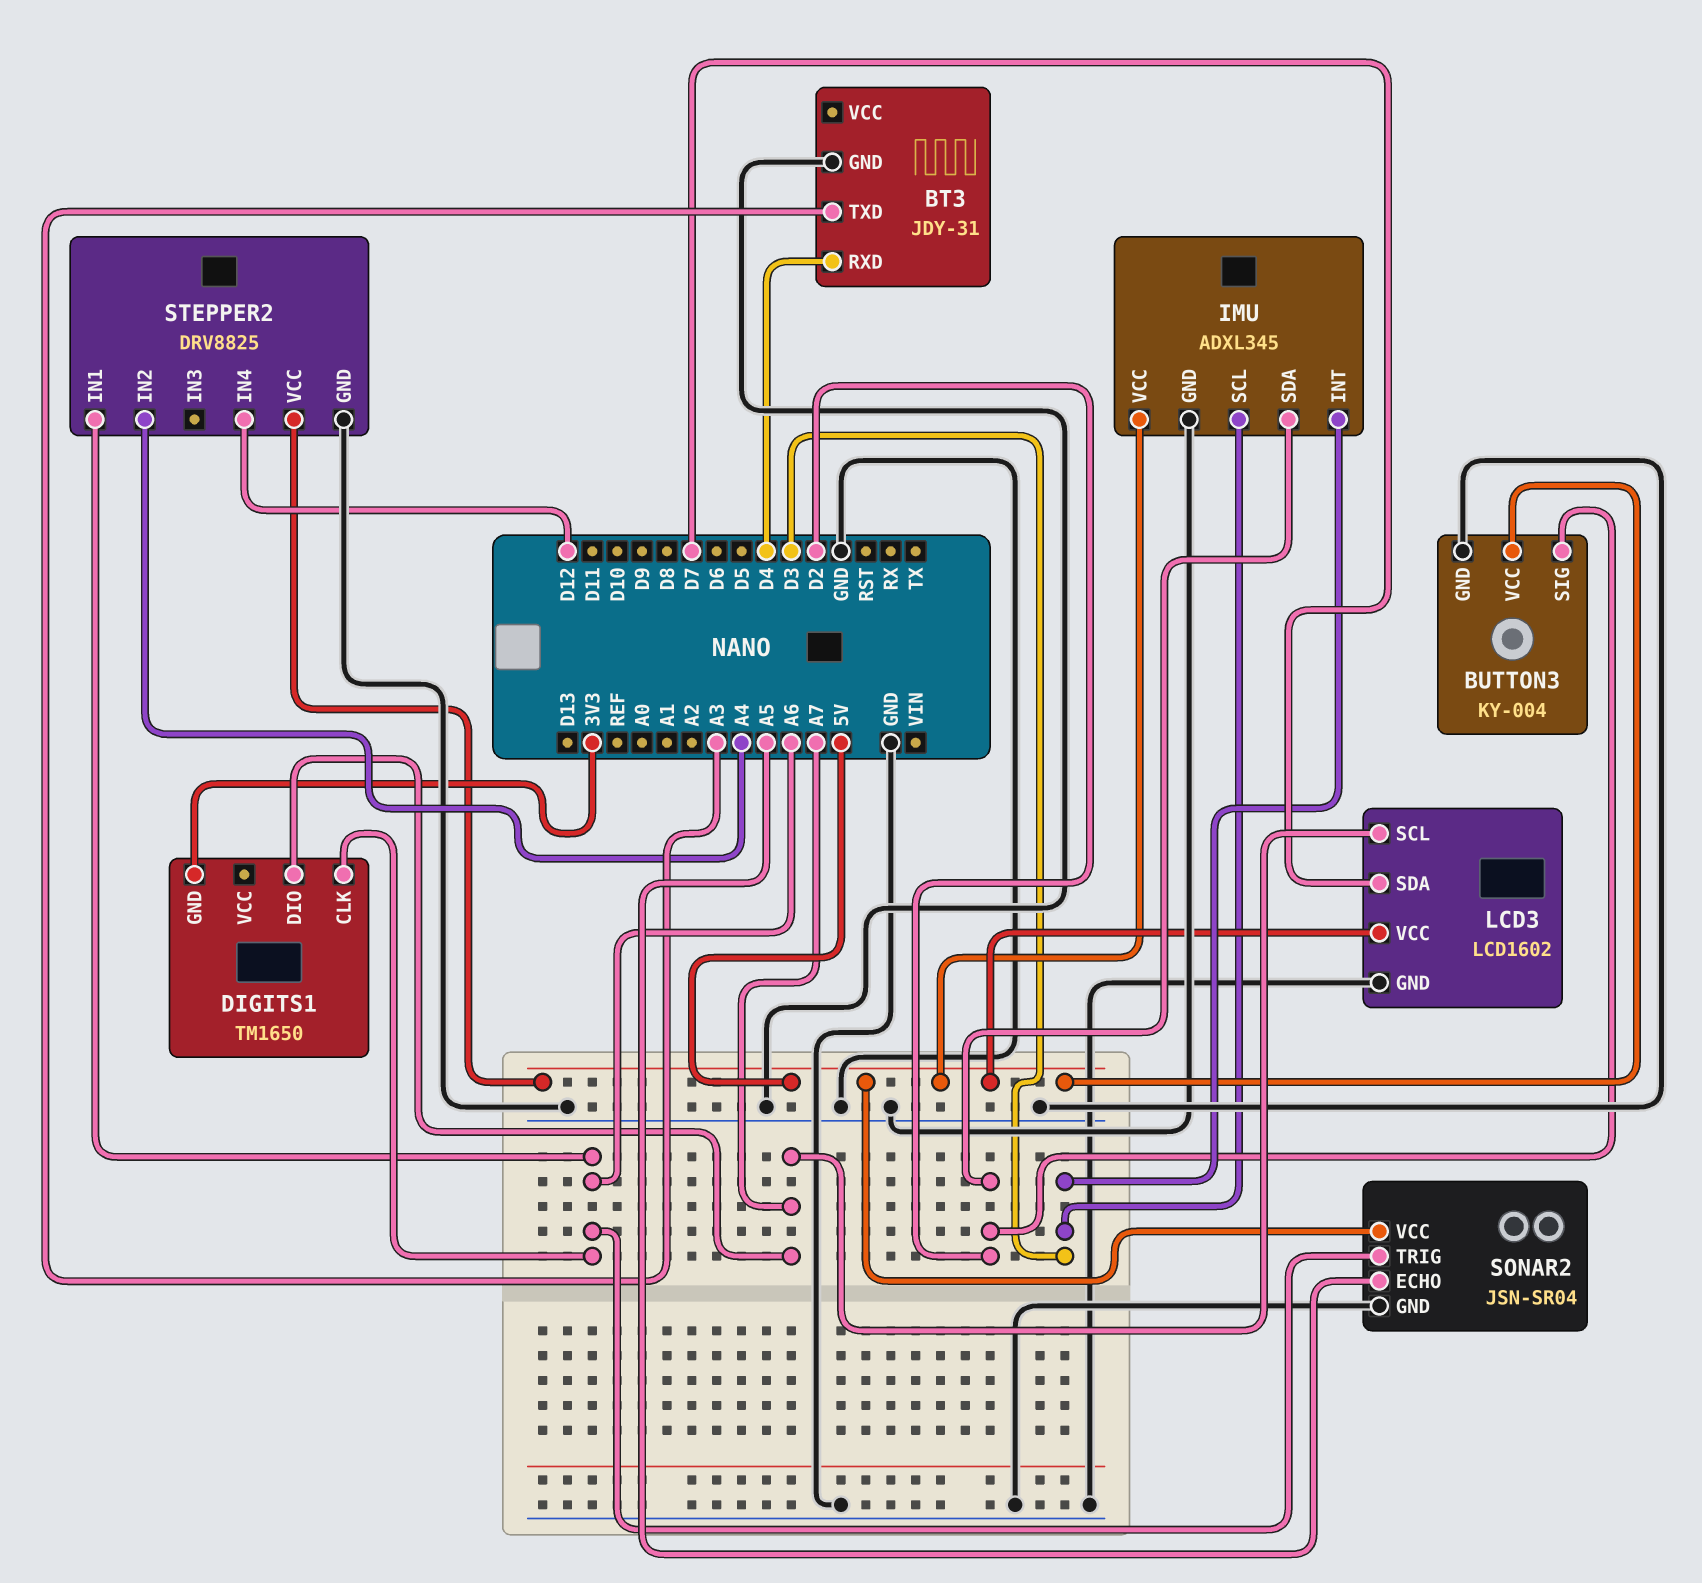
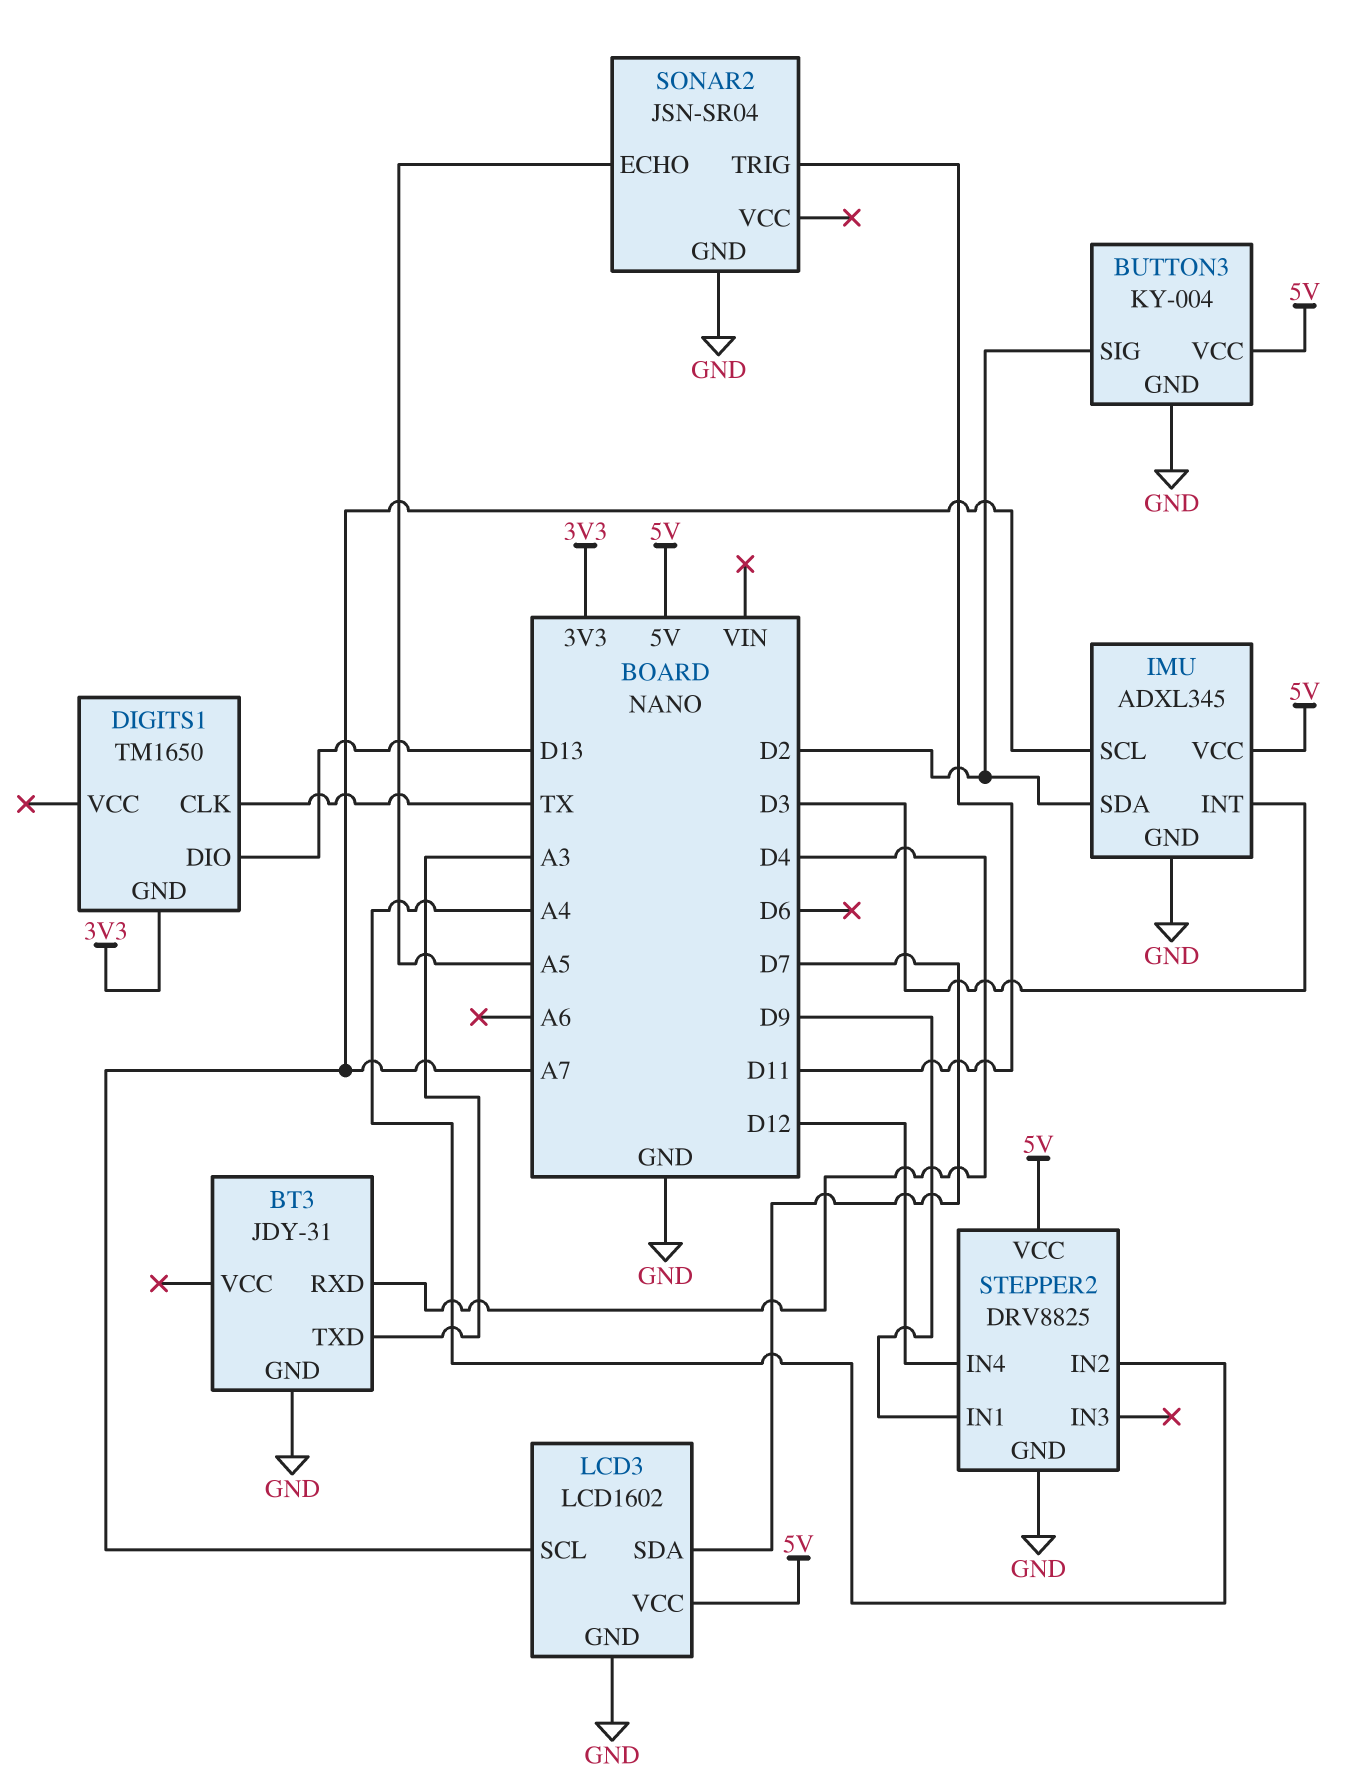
DIGITS1 pin CLK: A6 -> TX
DIGITS1 pin DIO: A7 -> D13
IMU pin SCL: D3 -> A7
SONAR2 pin TRIG: A6 -> D11
SONAR2 pin VCC: 5V -> none
STEPPER2 pin IN1: A6 -> D9

